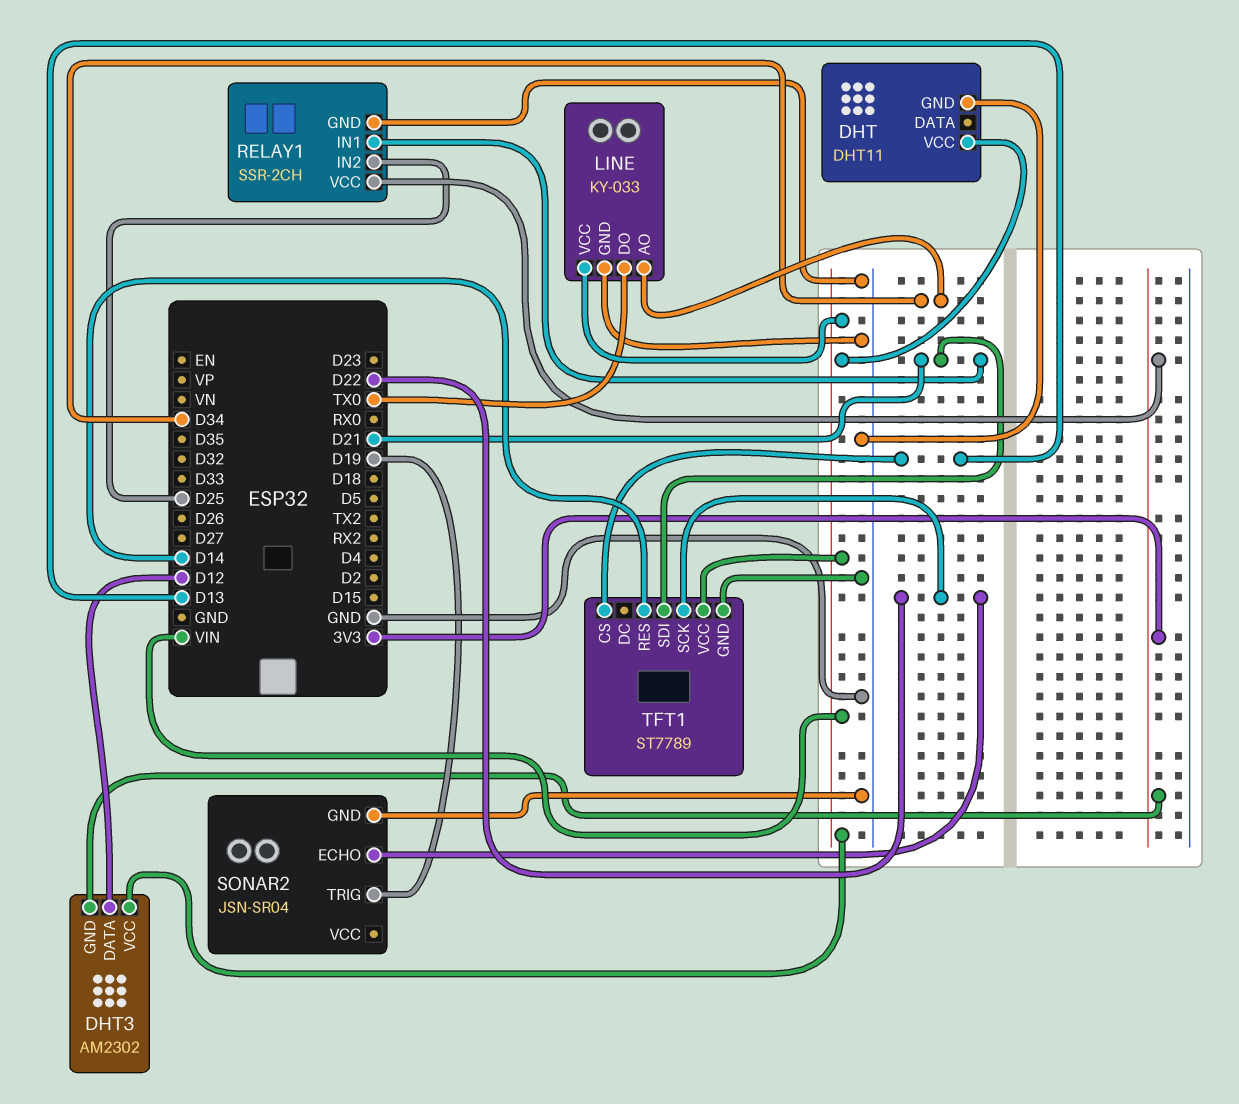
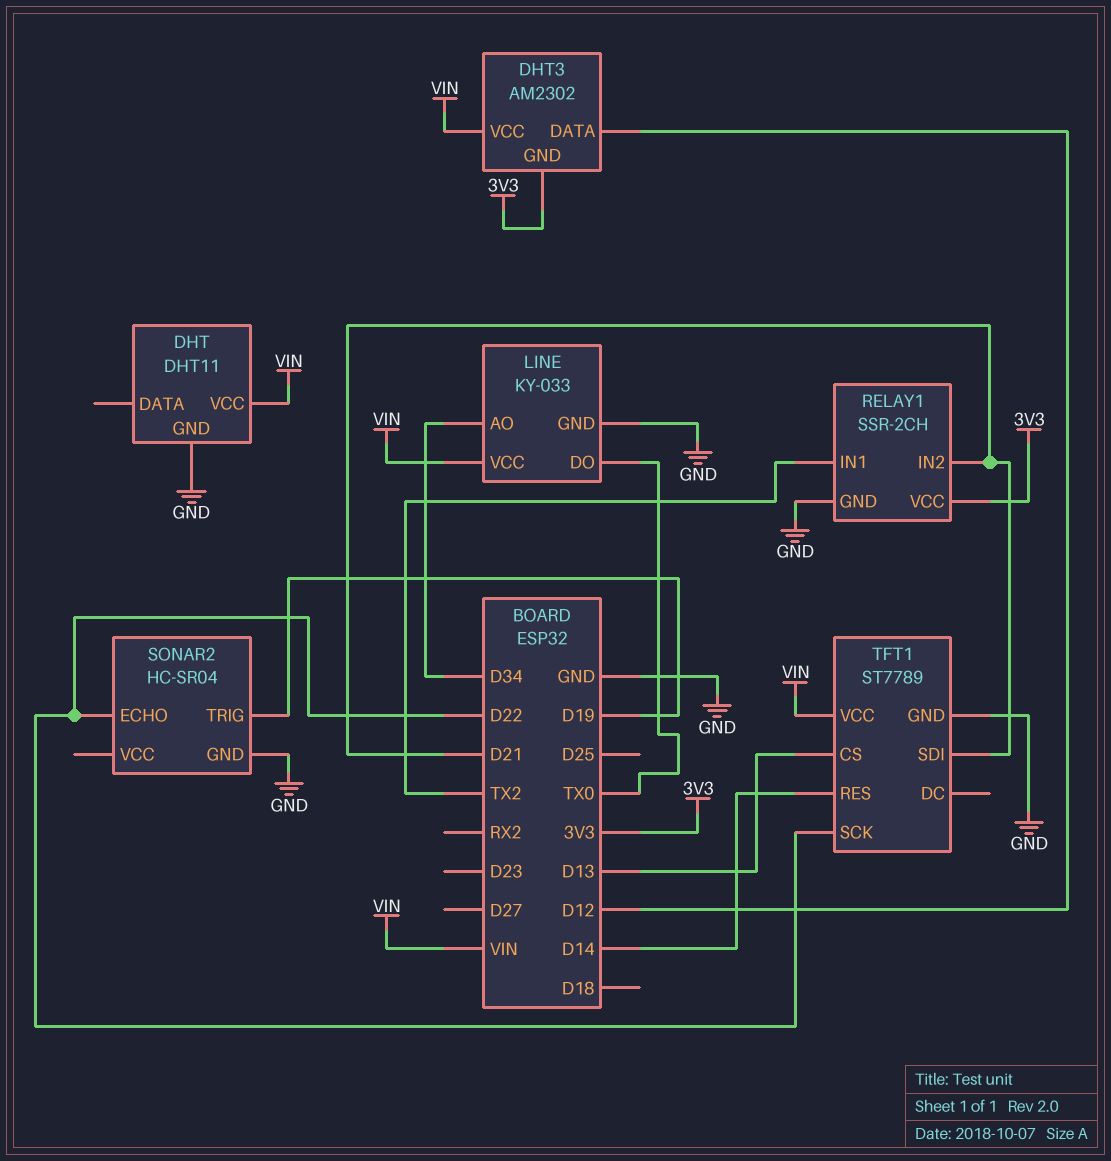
RELAY1 pin IN1: D21 -> TX2
RELAY1 pin IN2: D25 -> D21
SONAR2: JSN-SR04 -> HC-SR04

